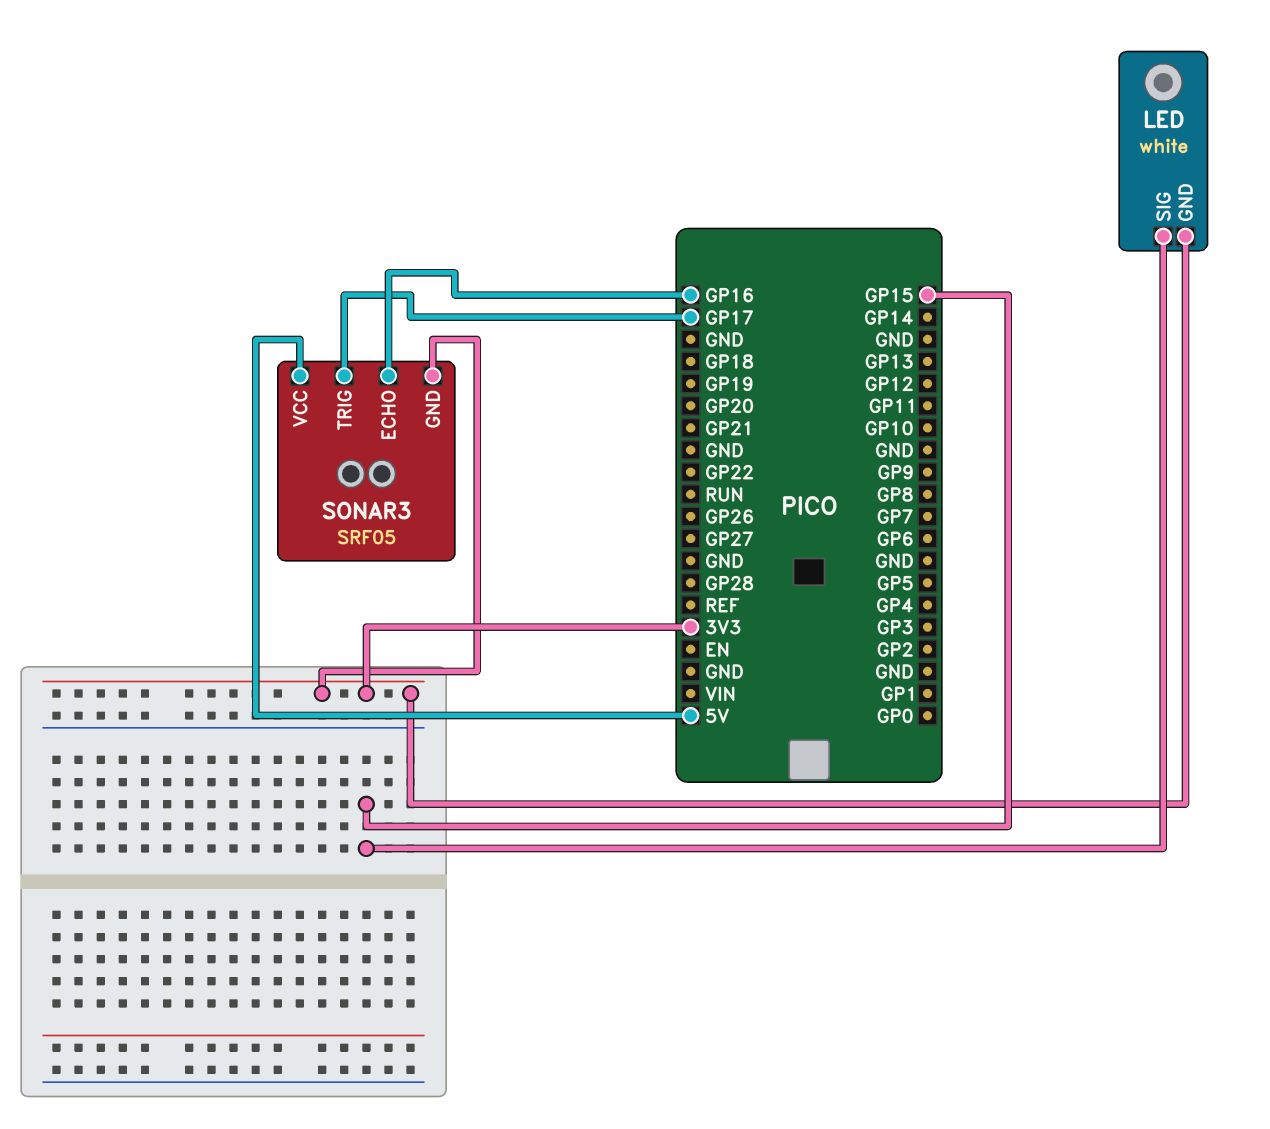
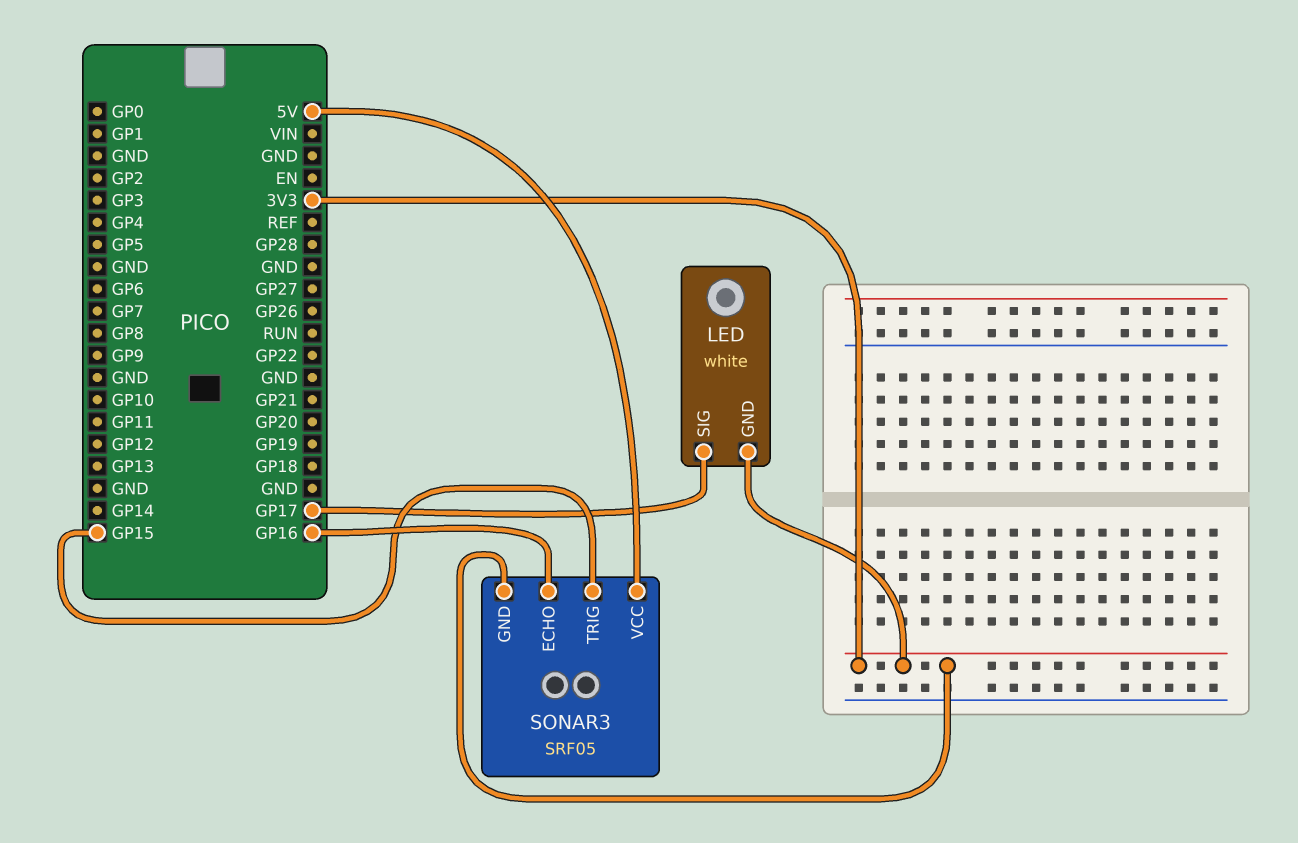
LED pin SIG: GP15 -> GP17
SONAR3 pin TRIG: GP17 -> GP15

